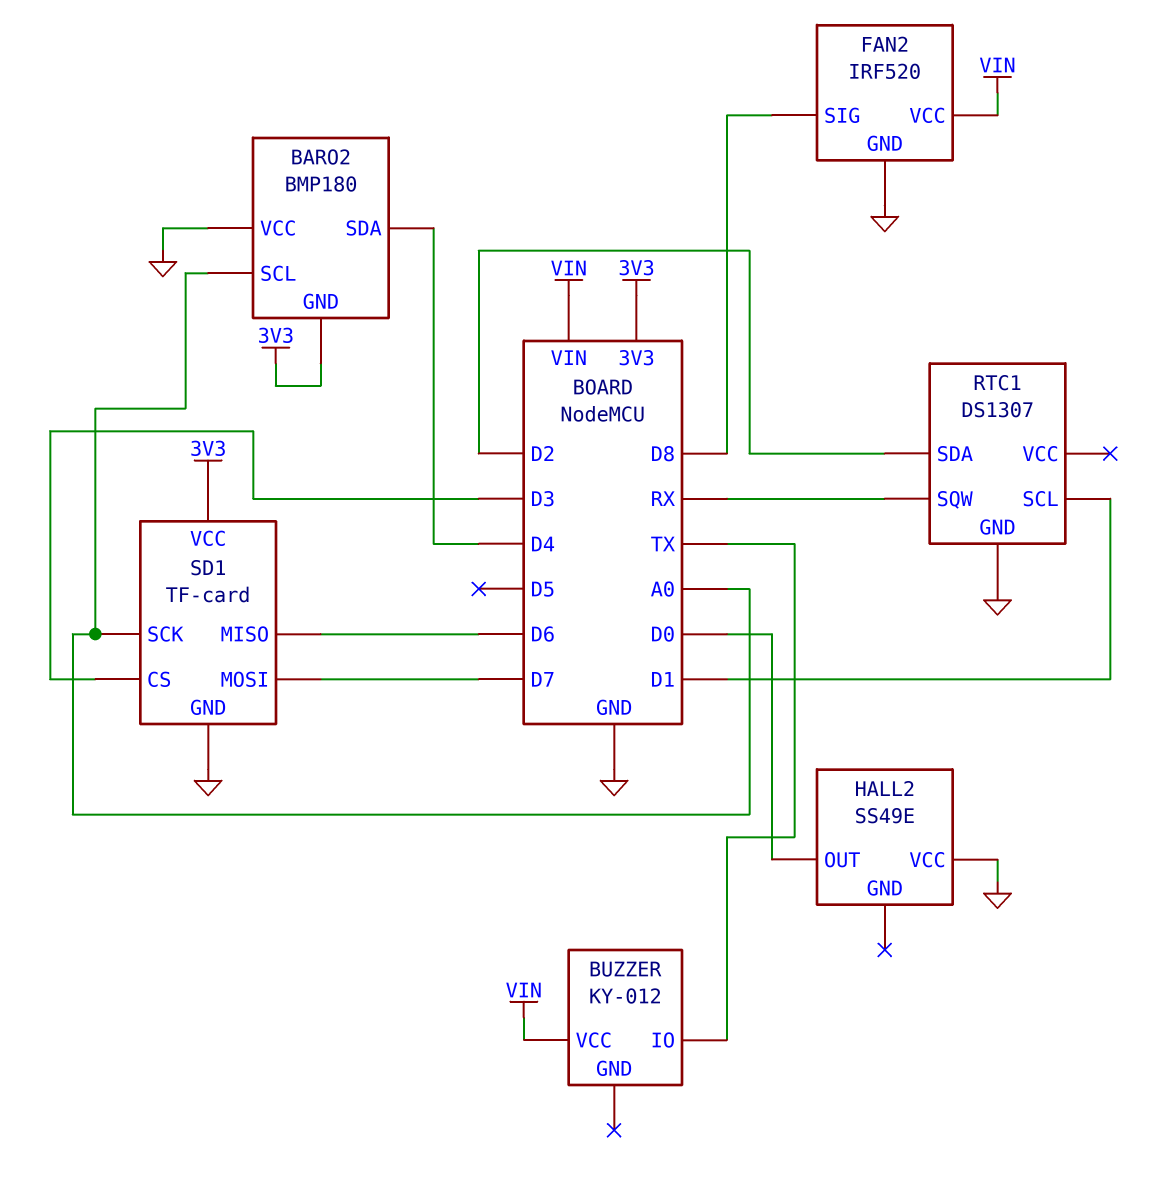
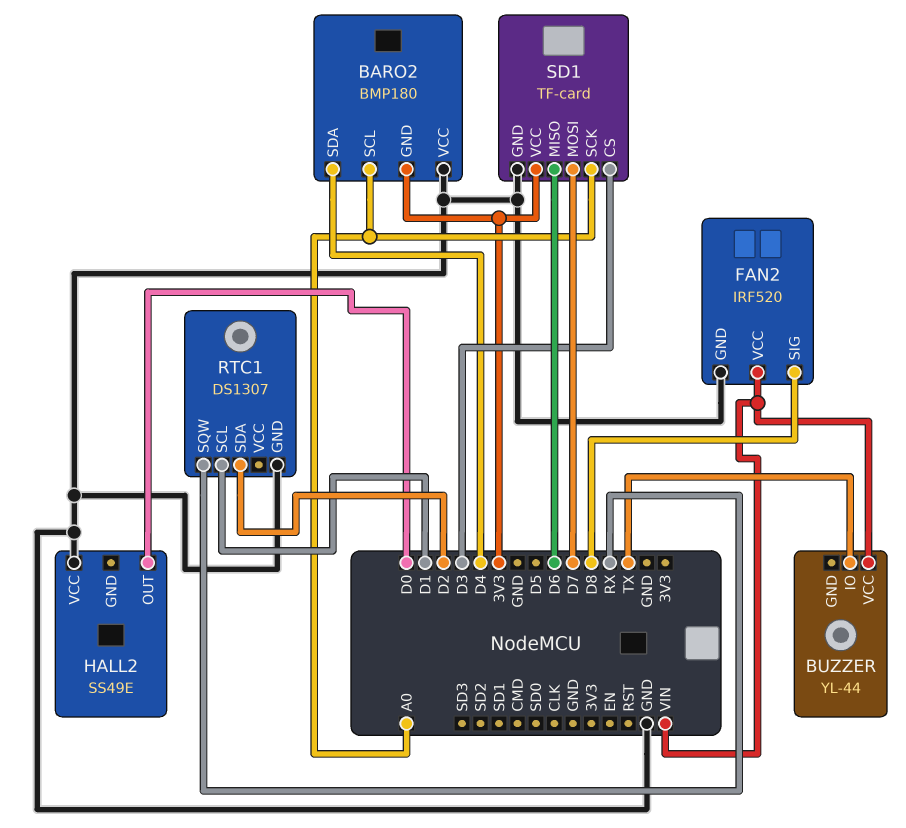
BUZZER: KY-012 -> YL-44

